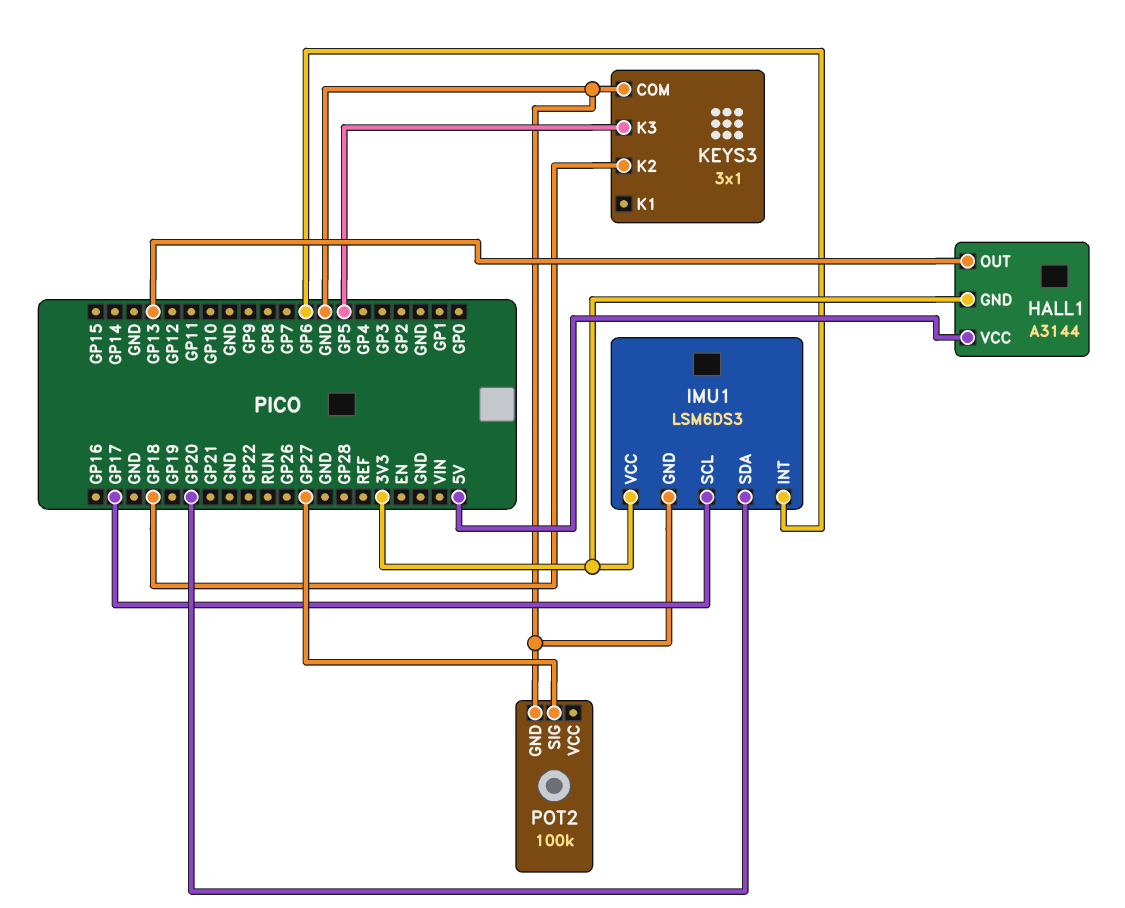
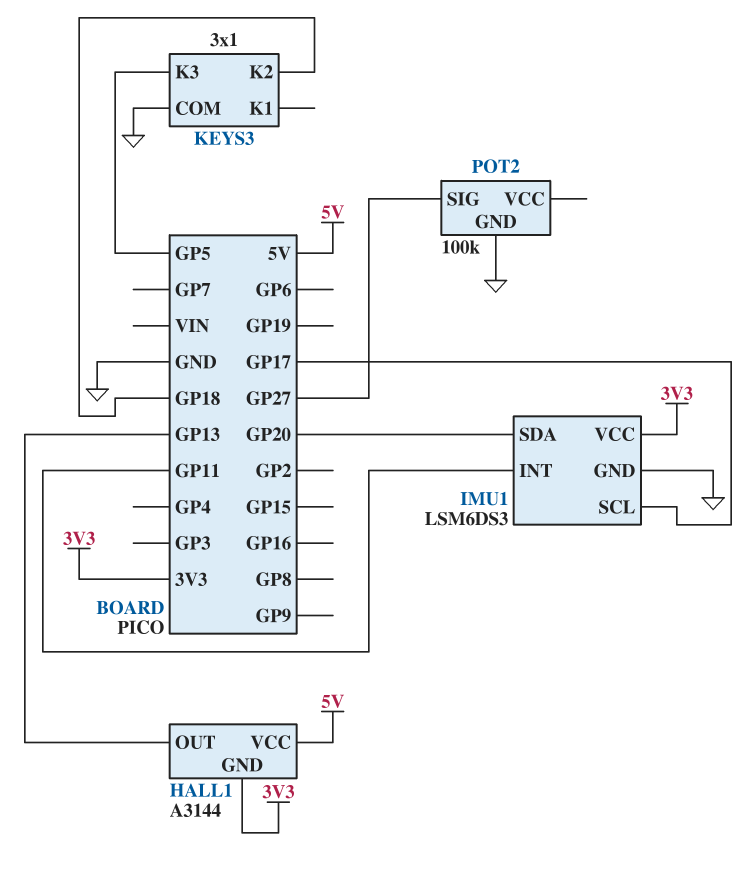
IMU1 pin INT: GP6 -> GP11

